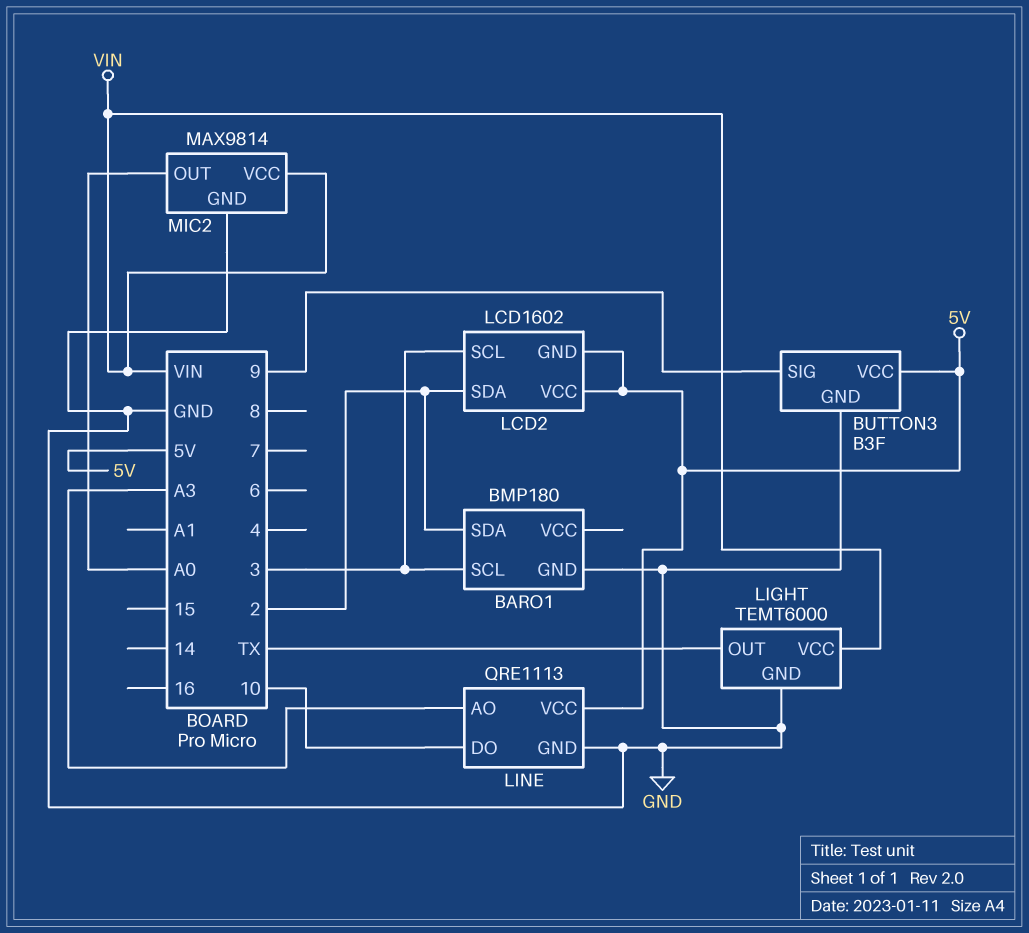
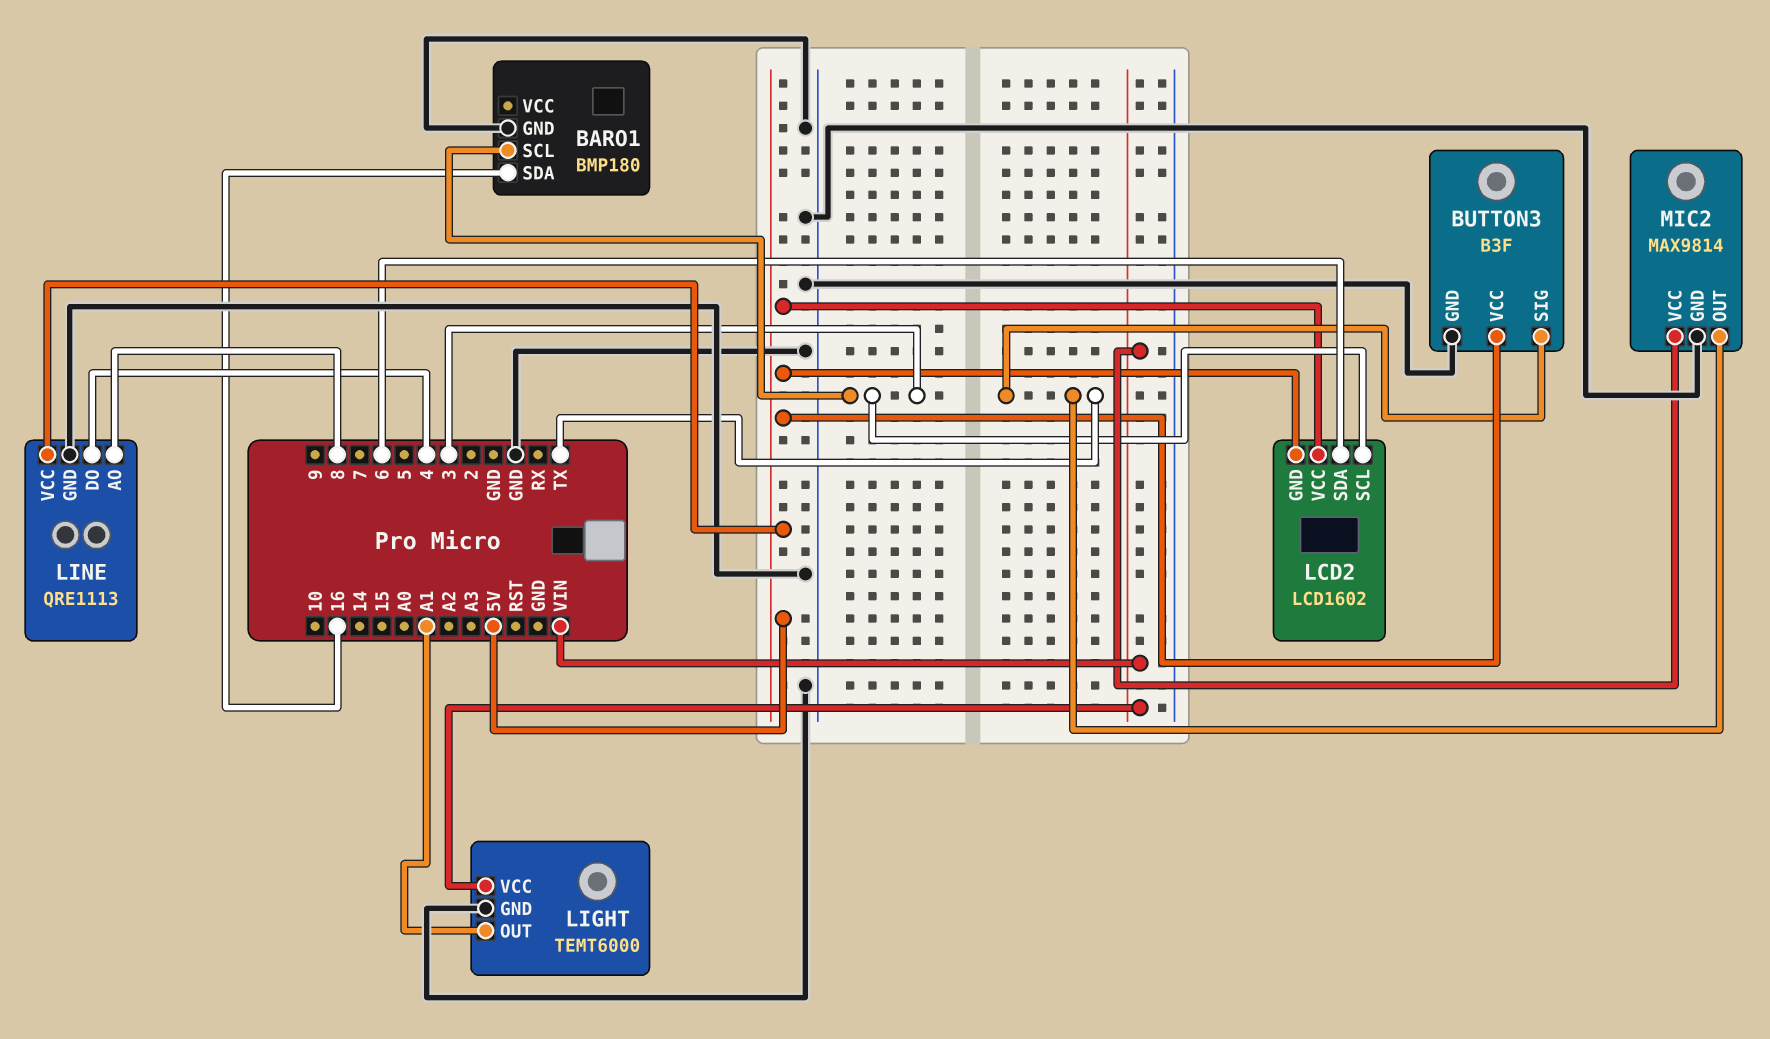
BARO1 pin SDA: 2 -> 16
BUTTON3 pin SIG: 9 -> TX
LCD2 pin SDA: 2 -> 6
LIGHT pin OUT: TX -> A1
LINE pin AO: A3 -> 8
LINE pin DO: 10 -> 4
MIC2 pin OUT: A0 -> TX

